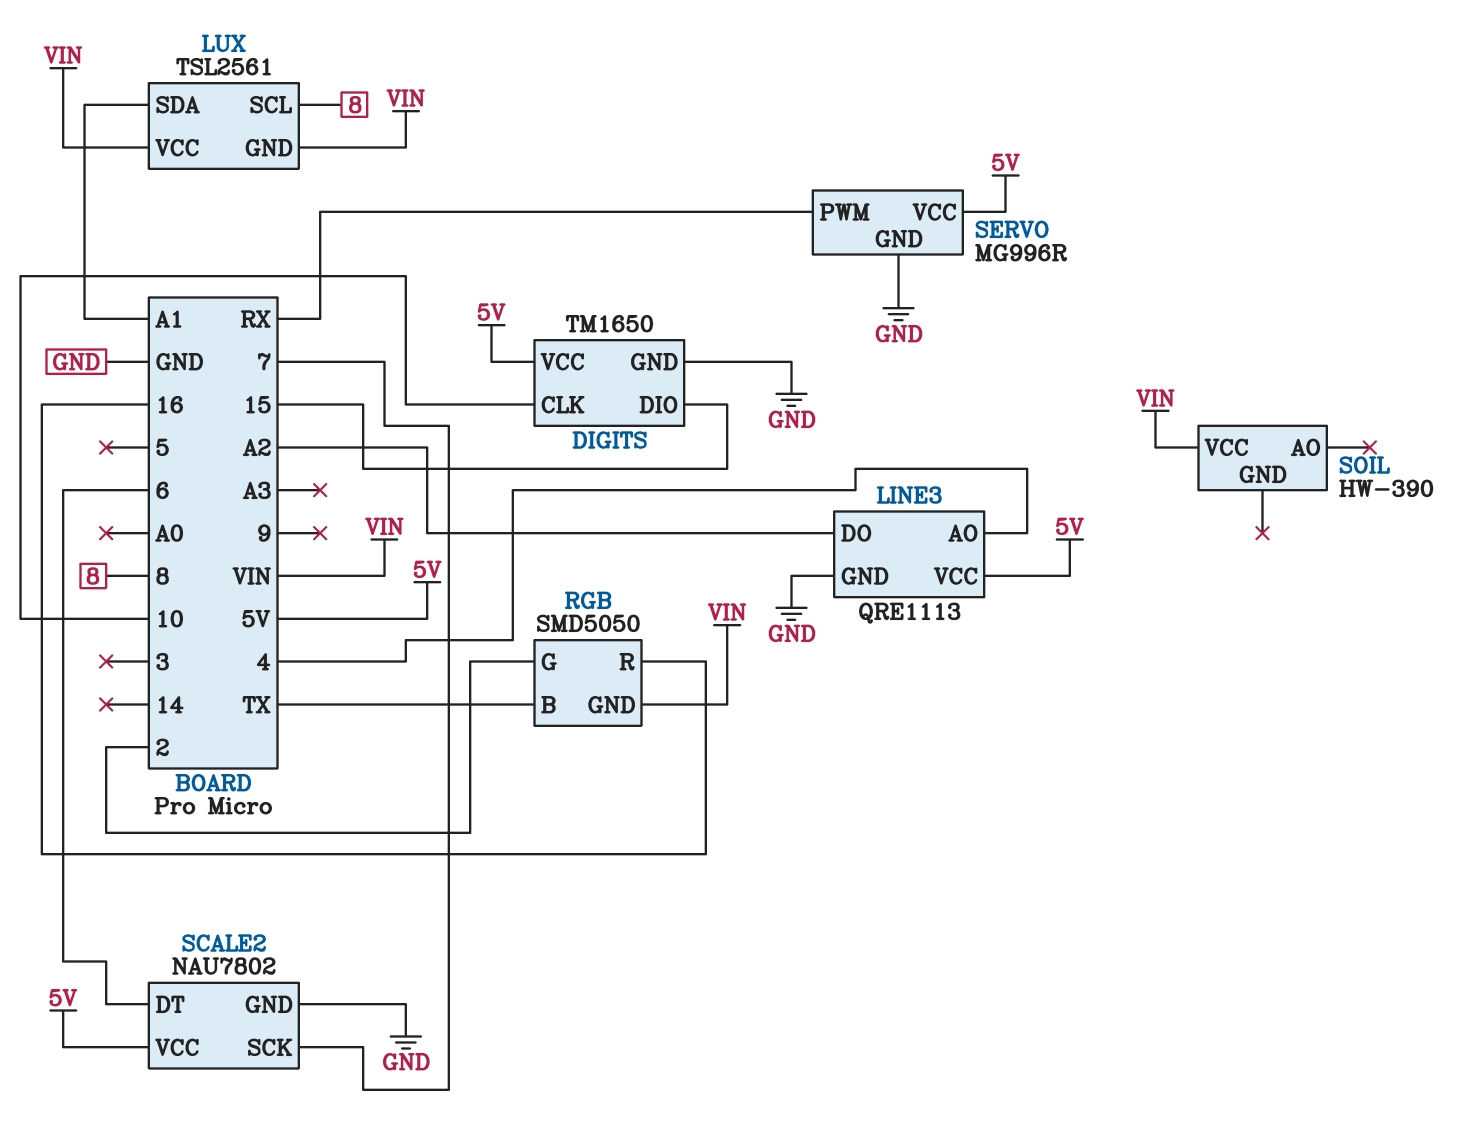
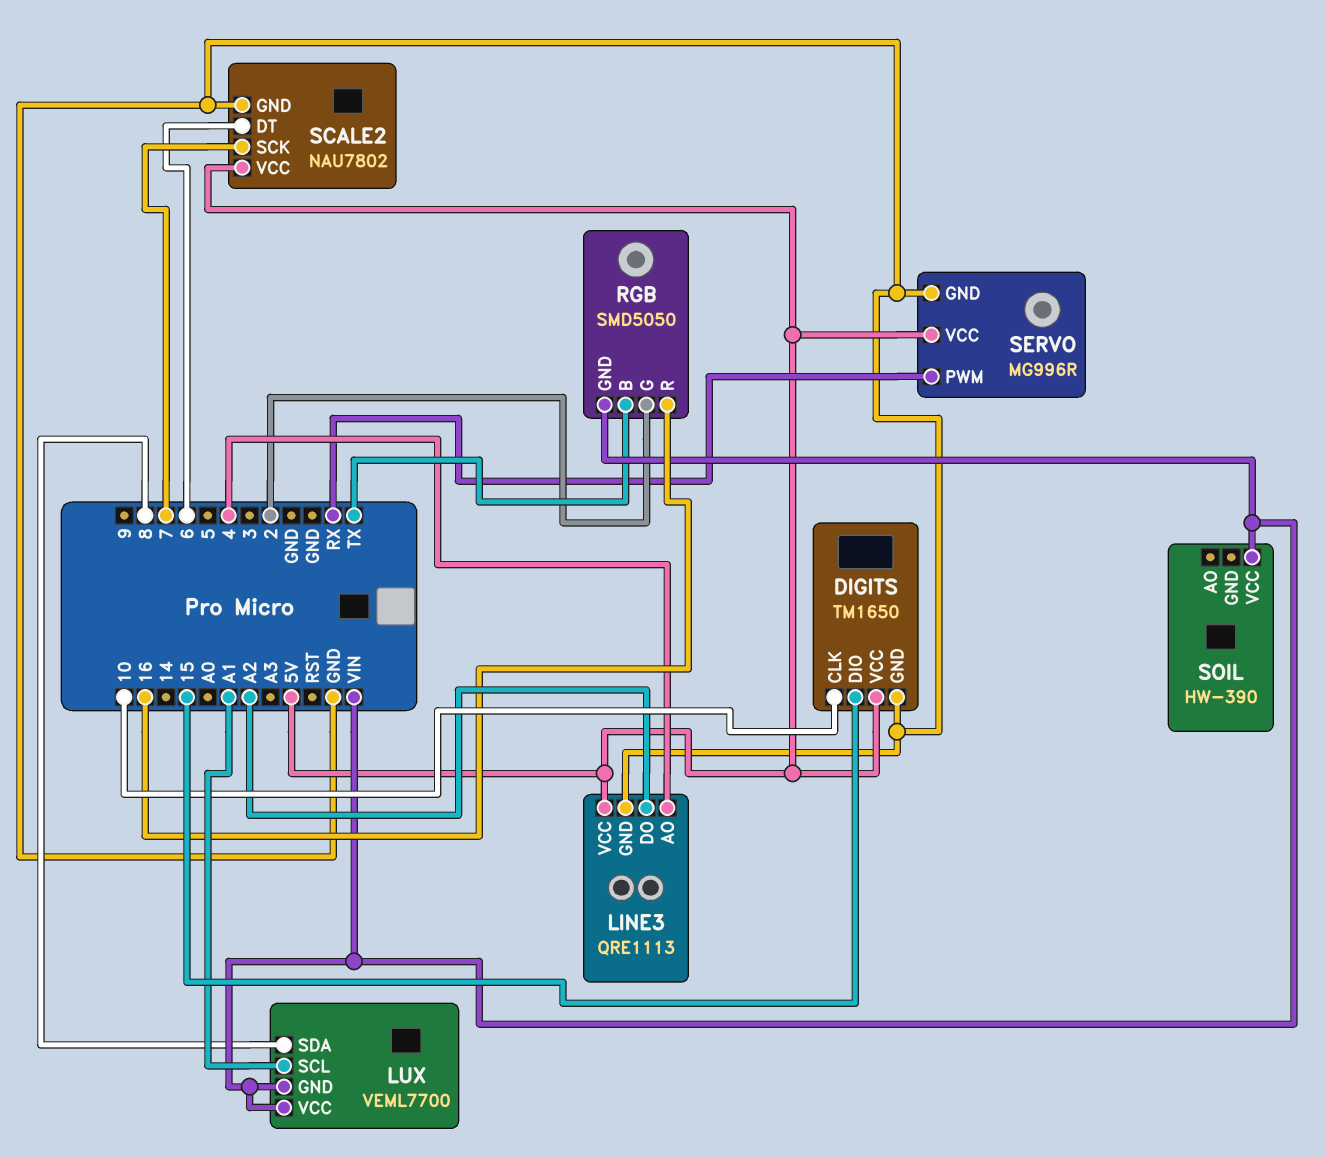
LUX: TSL2561 -> VEML7700
LUX pin SCL: 8 -> A1
LUX pin SDA: A1 -> 8

